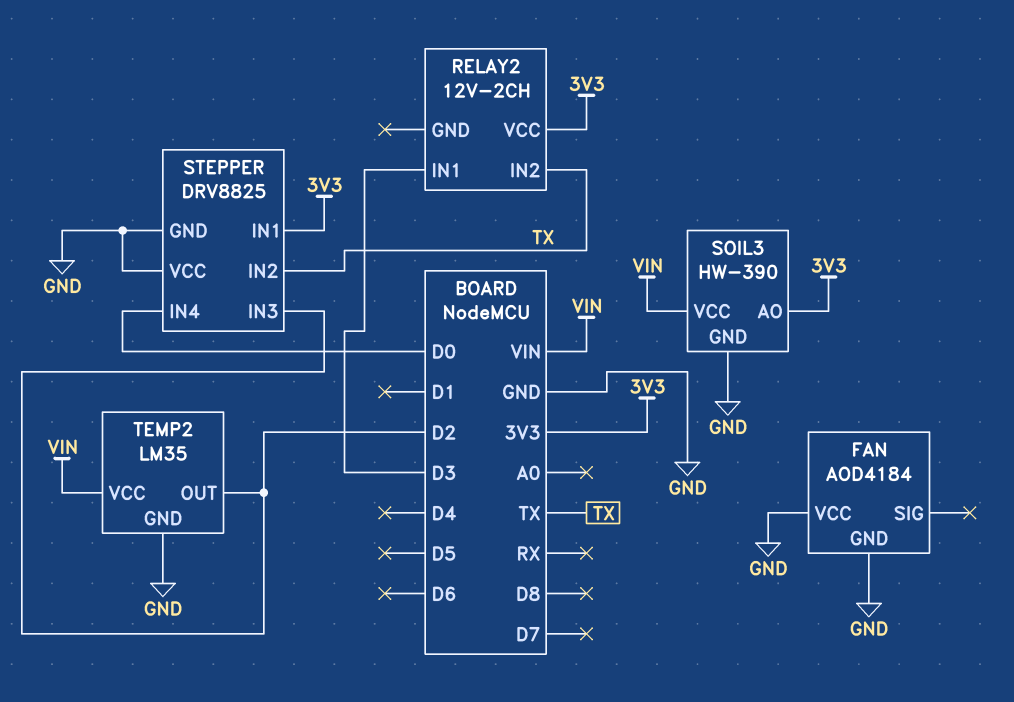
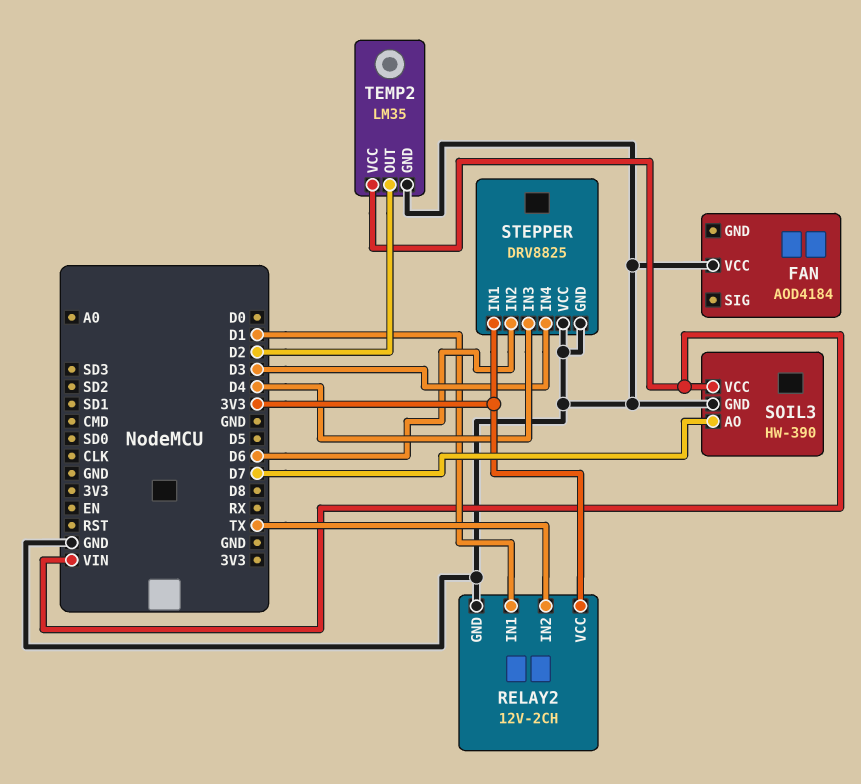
FAN pin GND: GND -> none
RELAY2 pin GND: none -> GND
RELAY2 pin IN1: D3 -> D1
SOIL3 pin AO: 3V3 -> D7
STEPPER pin IN2: TX -> D6
STEPPER pin IN3: D2 -> D4
STEPPER pin IN4: D0 -> D3

